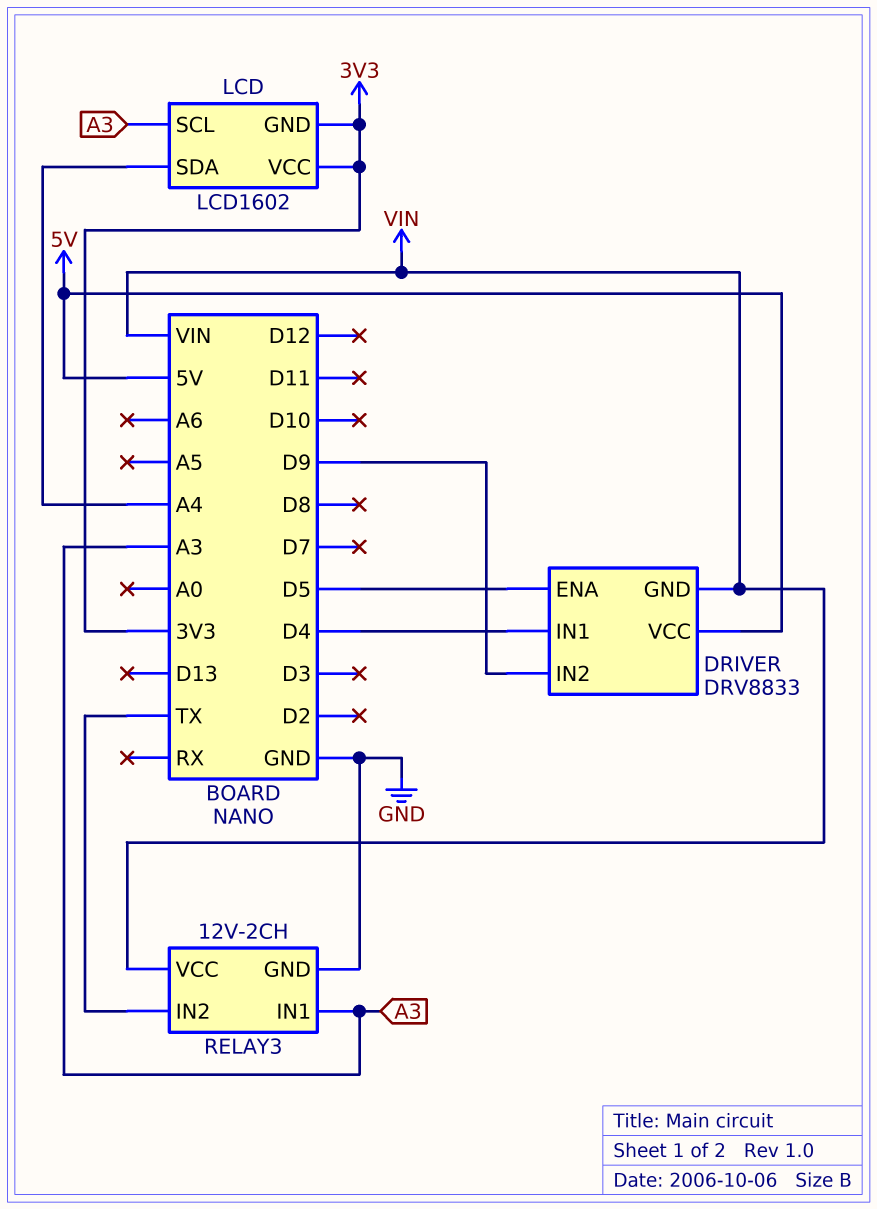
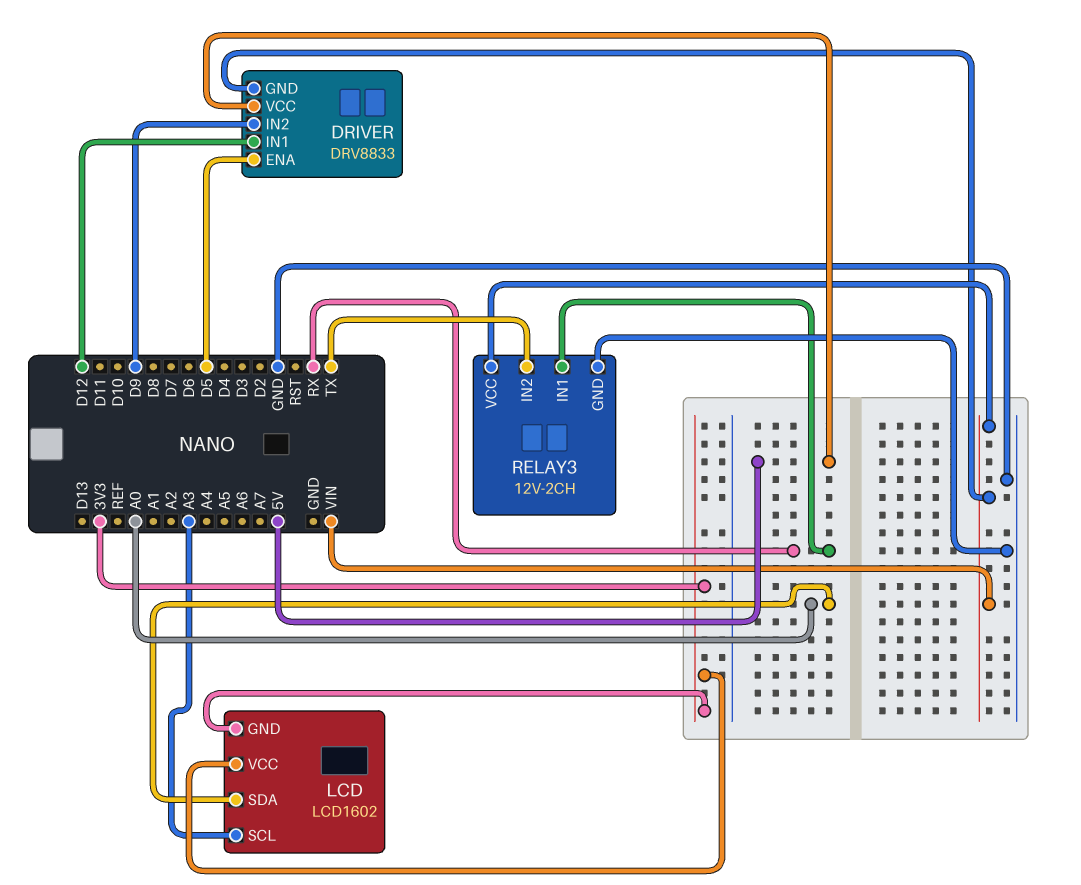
DRIVER pin IN1: D4 -> D12
LCD pin SDA: A4 -> A0
RELAY3 pin IN1: A3 -> RX

